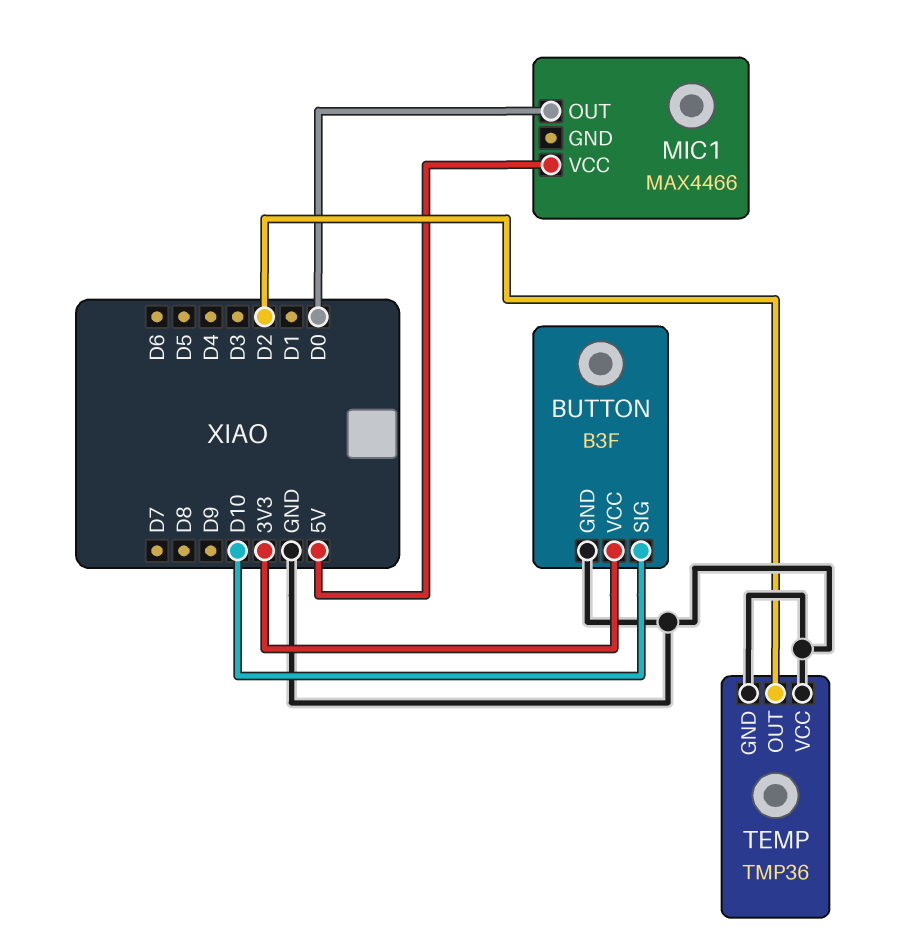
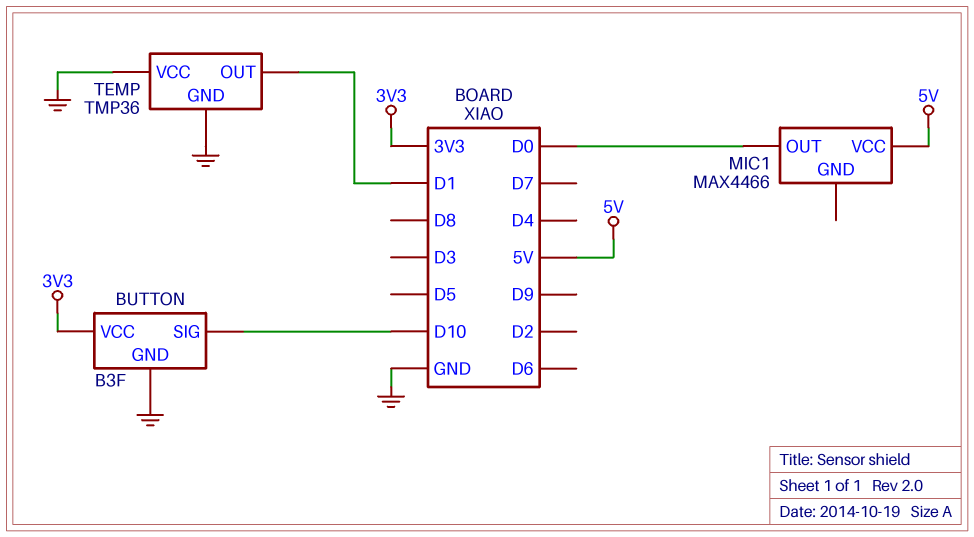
TEMP pin OUT: D2 -> D1

